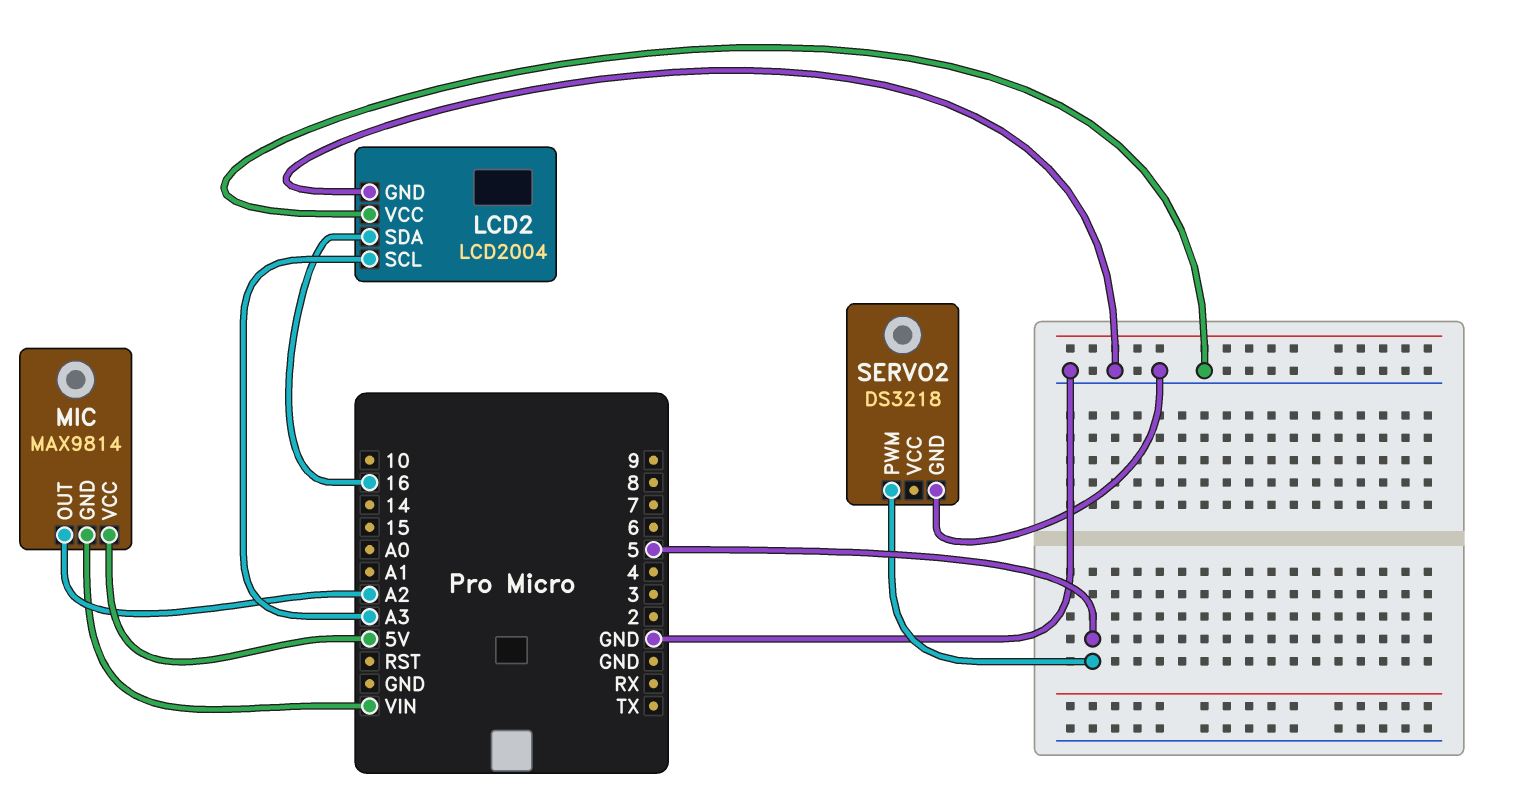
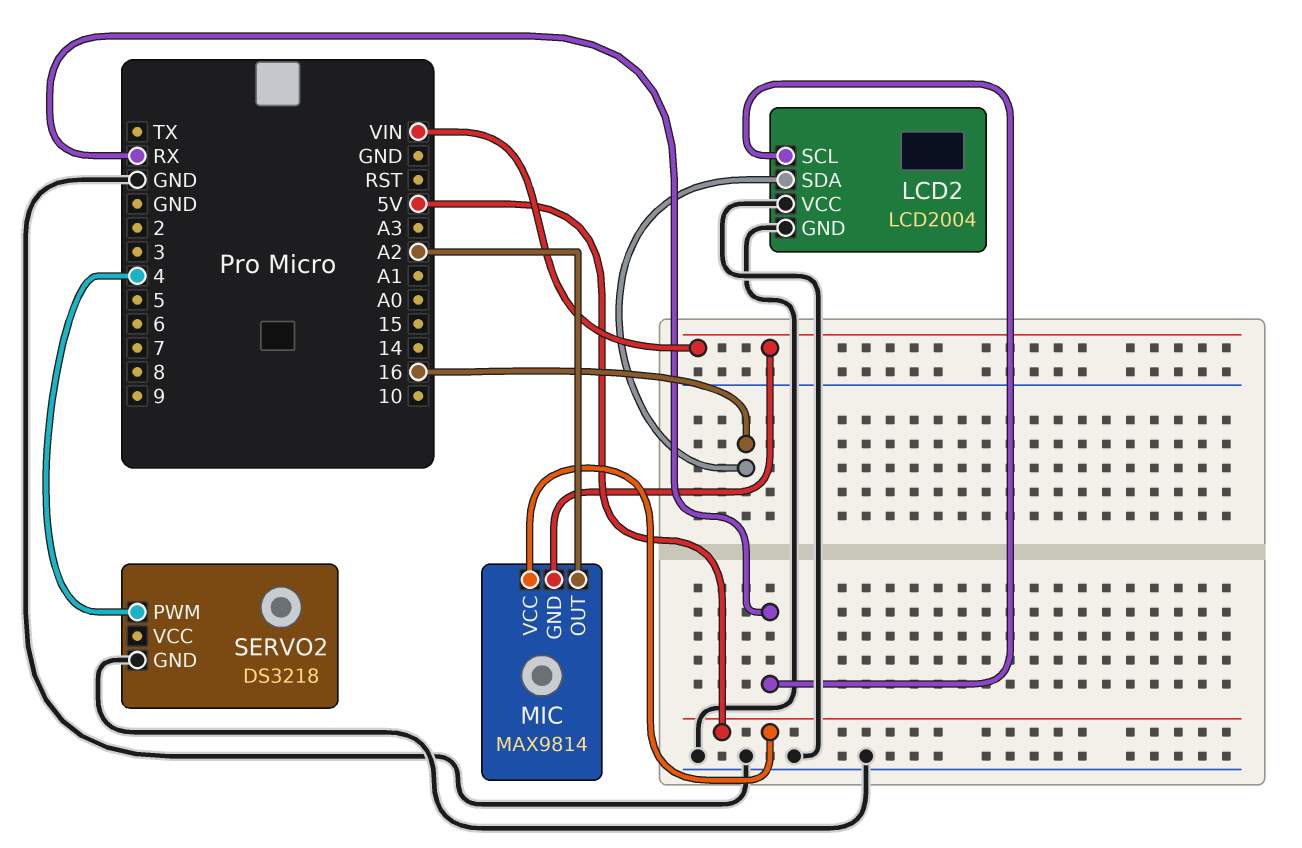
LCD2 pin SCL: A3 -> RX
SERVO2 pin PWM: 5 -> 4

